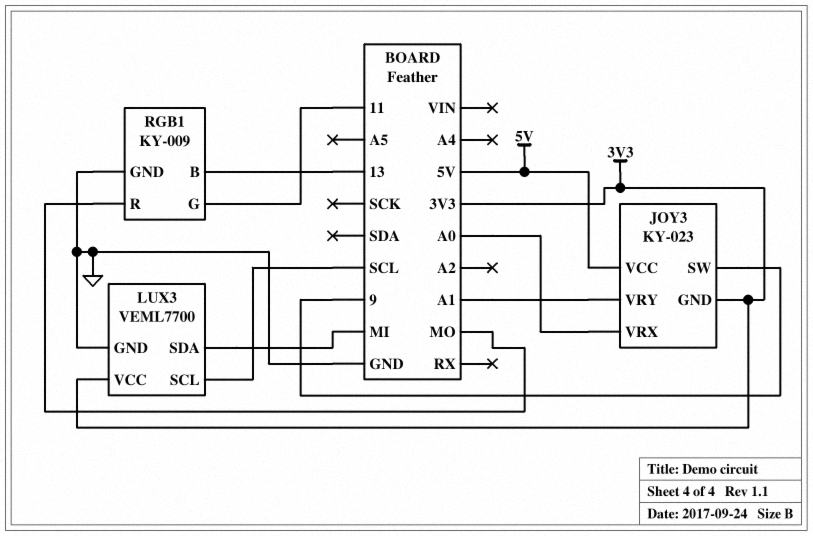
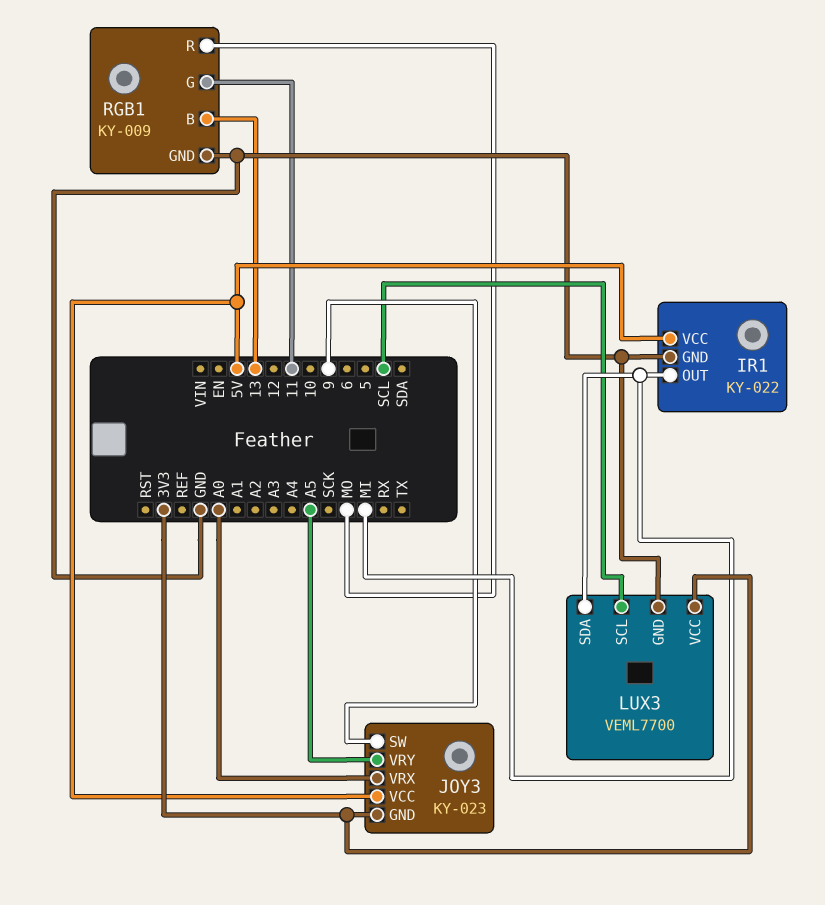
IR1: none -> KY-022
IR1 pin GND: none -> GND
IR1 pin OUT: none -> MI
IR1 pin VCC: none -> 5V
JOY3 pin VRY: A1 -> A5

